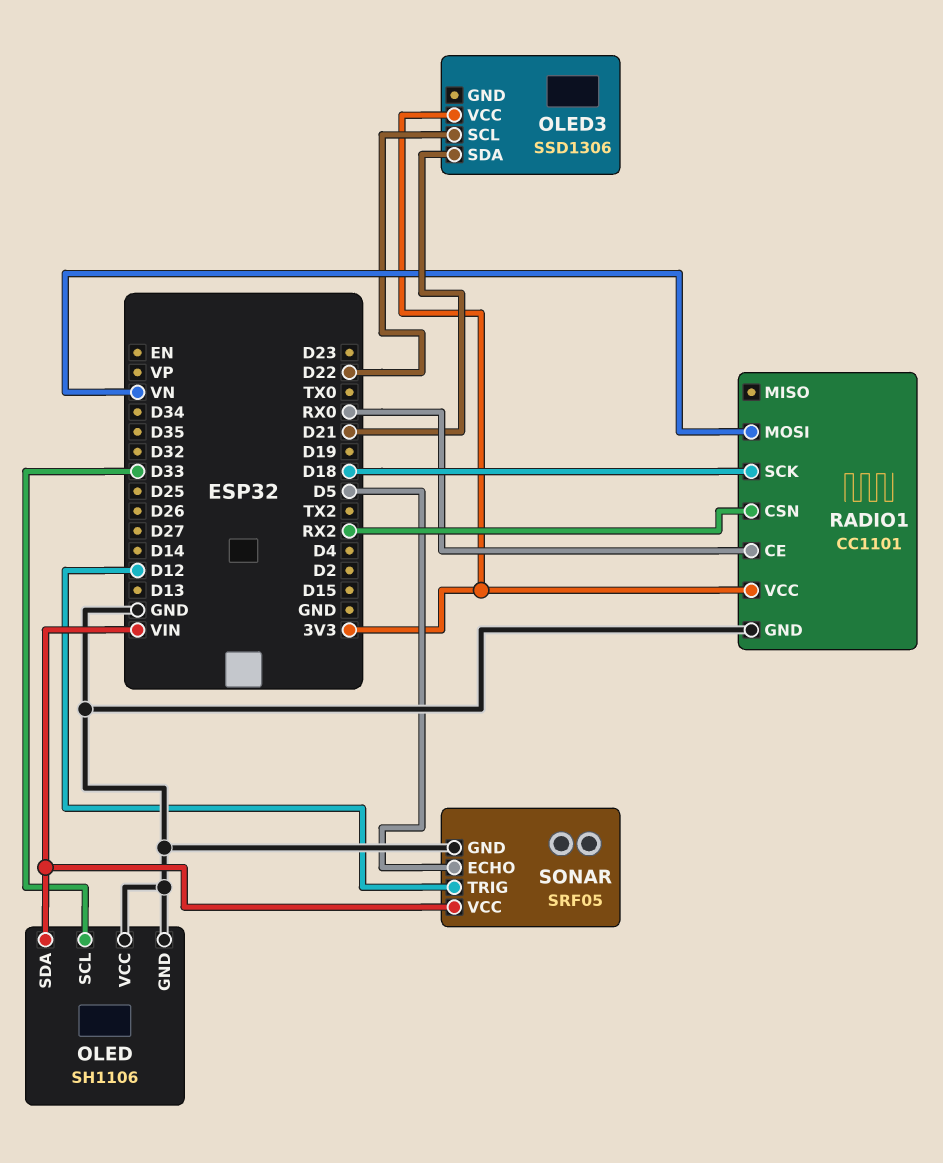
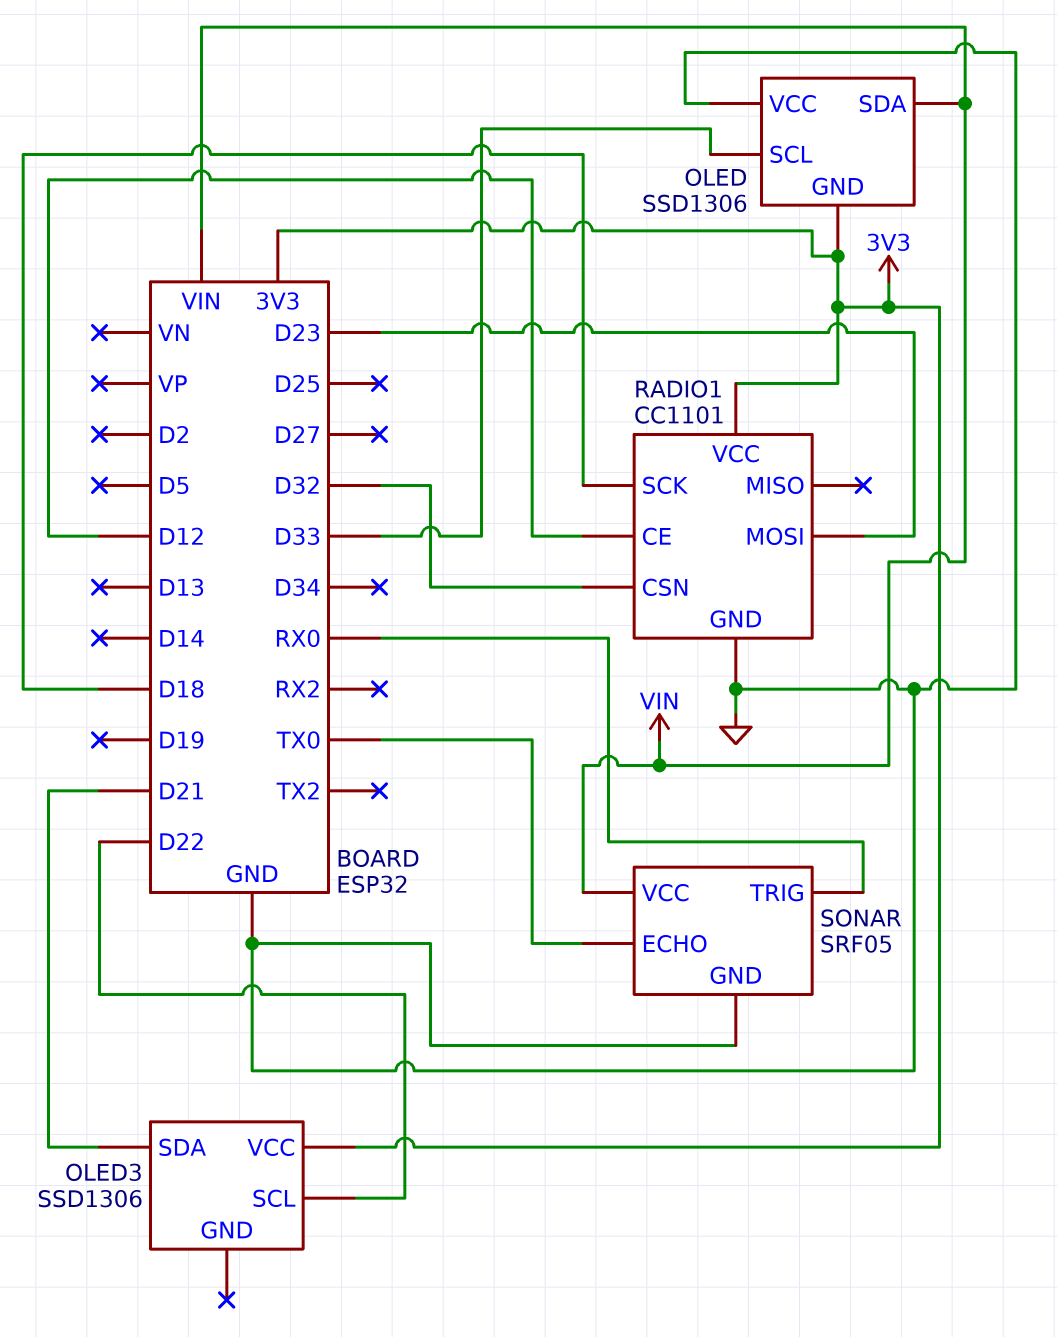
OLED: SH1106 -> SSD1306
OLED pin GND: GND -> 3V3
RADIO1 pin CE: RX0 -> D12
RADIO1 pin CSN: RX2 -> D32
RADIO1 pin MOSI: VN -> D23
SONAR pin ECHO: D5 -> TX0
SONAR pin TRIG: D12 -> RX0

